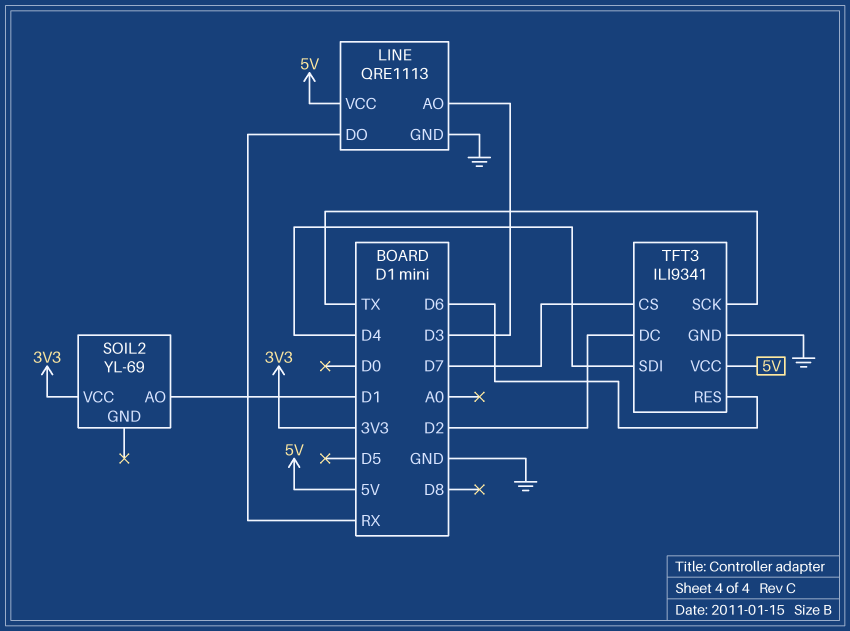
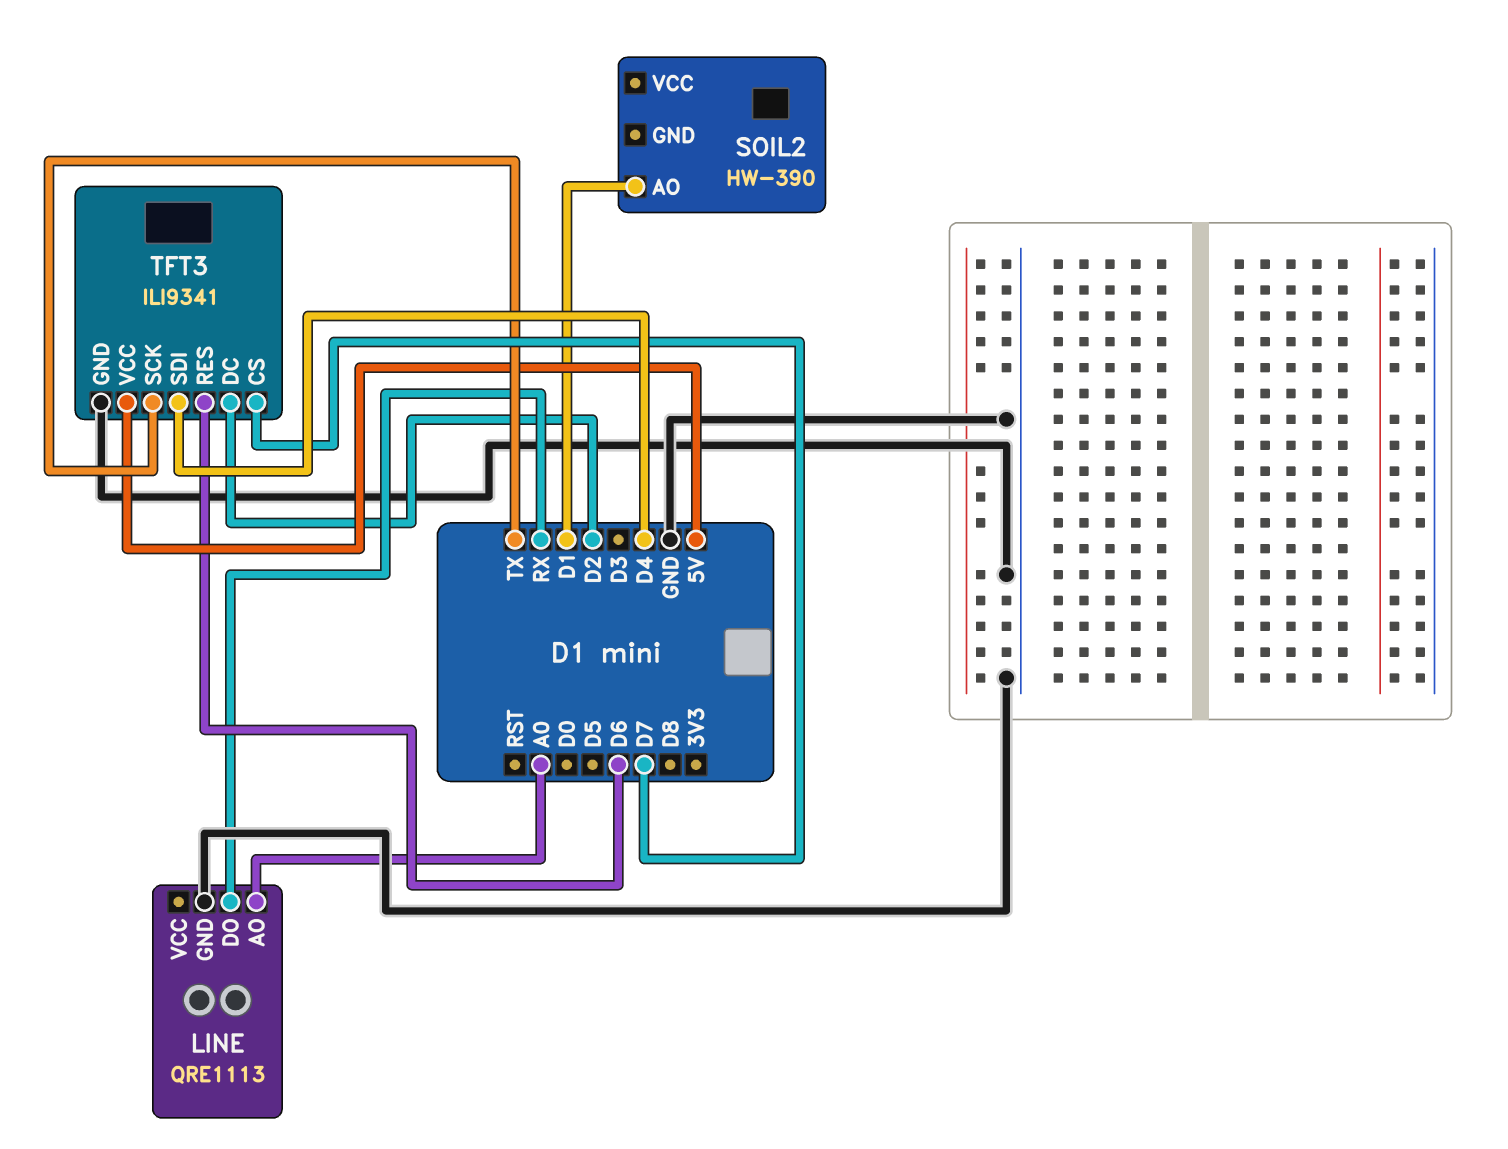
LINE pin AO: D3 -> A0
LINE pin VCC: 5V -> none
SOIL2: YL-69 -> HW-390
SOIL2 pin VCC: 3V3 -> none

